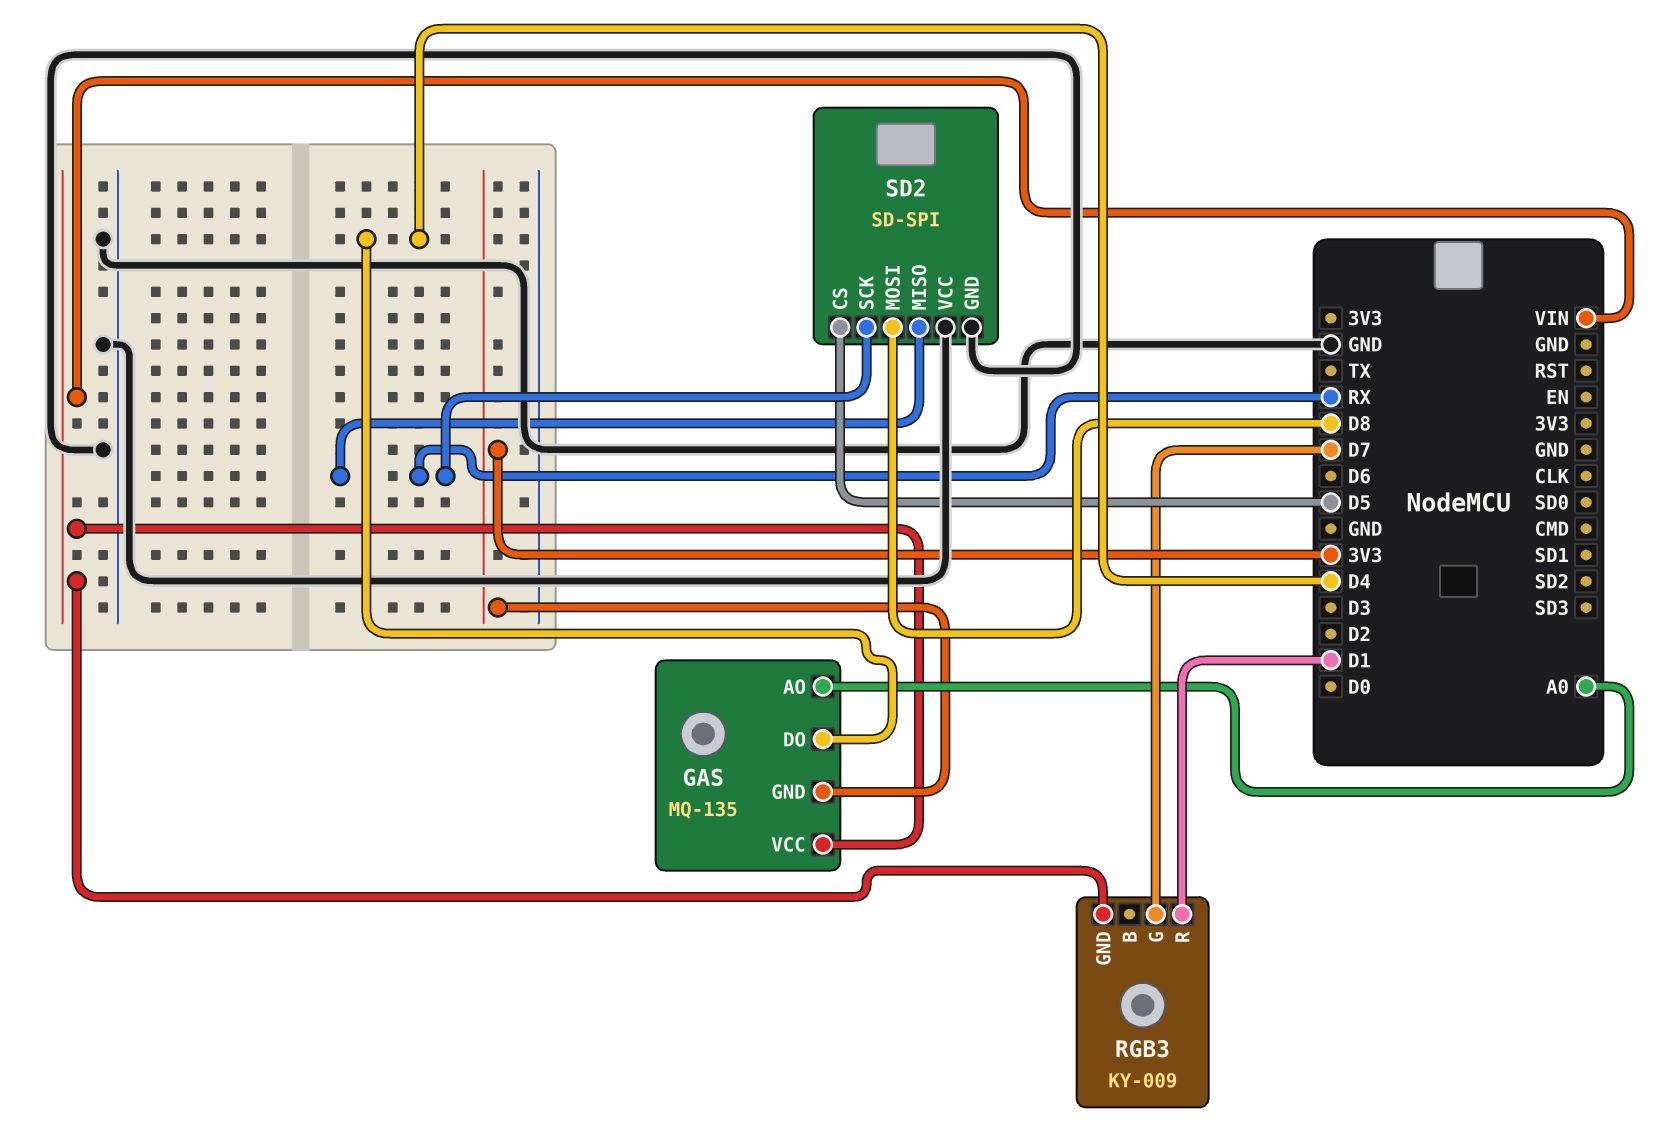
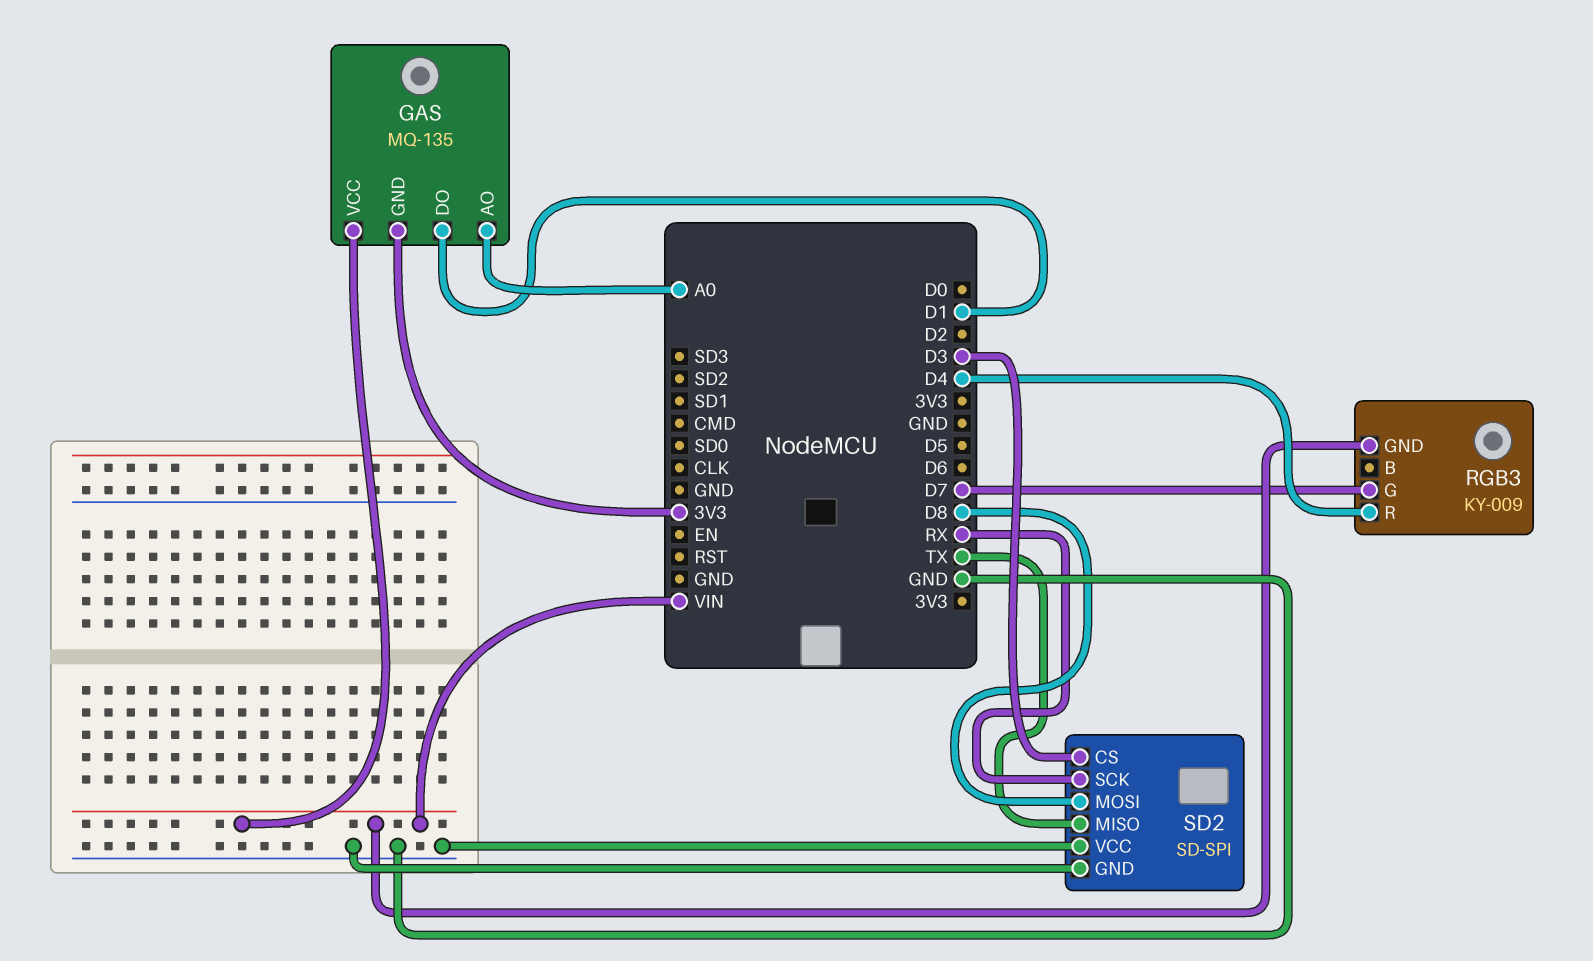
GAS pin DO: D4 -> D1
RGB3 pin R: D1 -> D4
SD2 pin CS: D5 -> D3
SD2 pin MISO: RX -> TX

